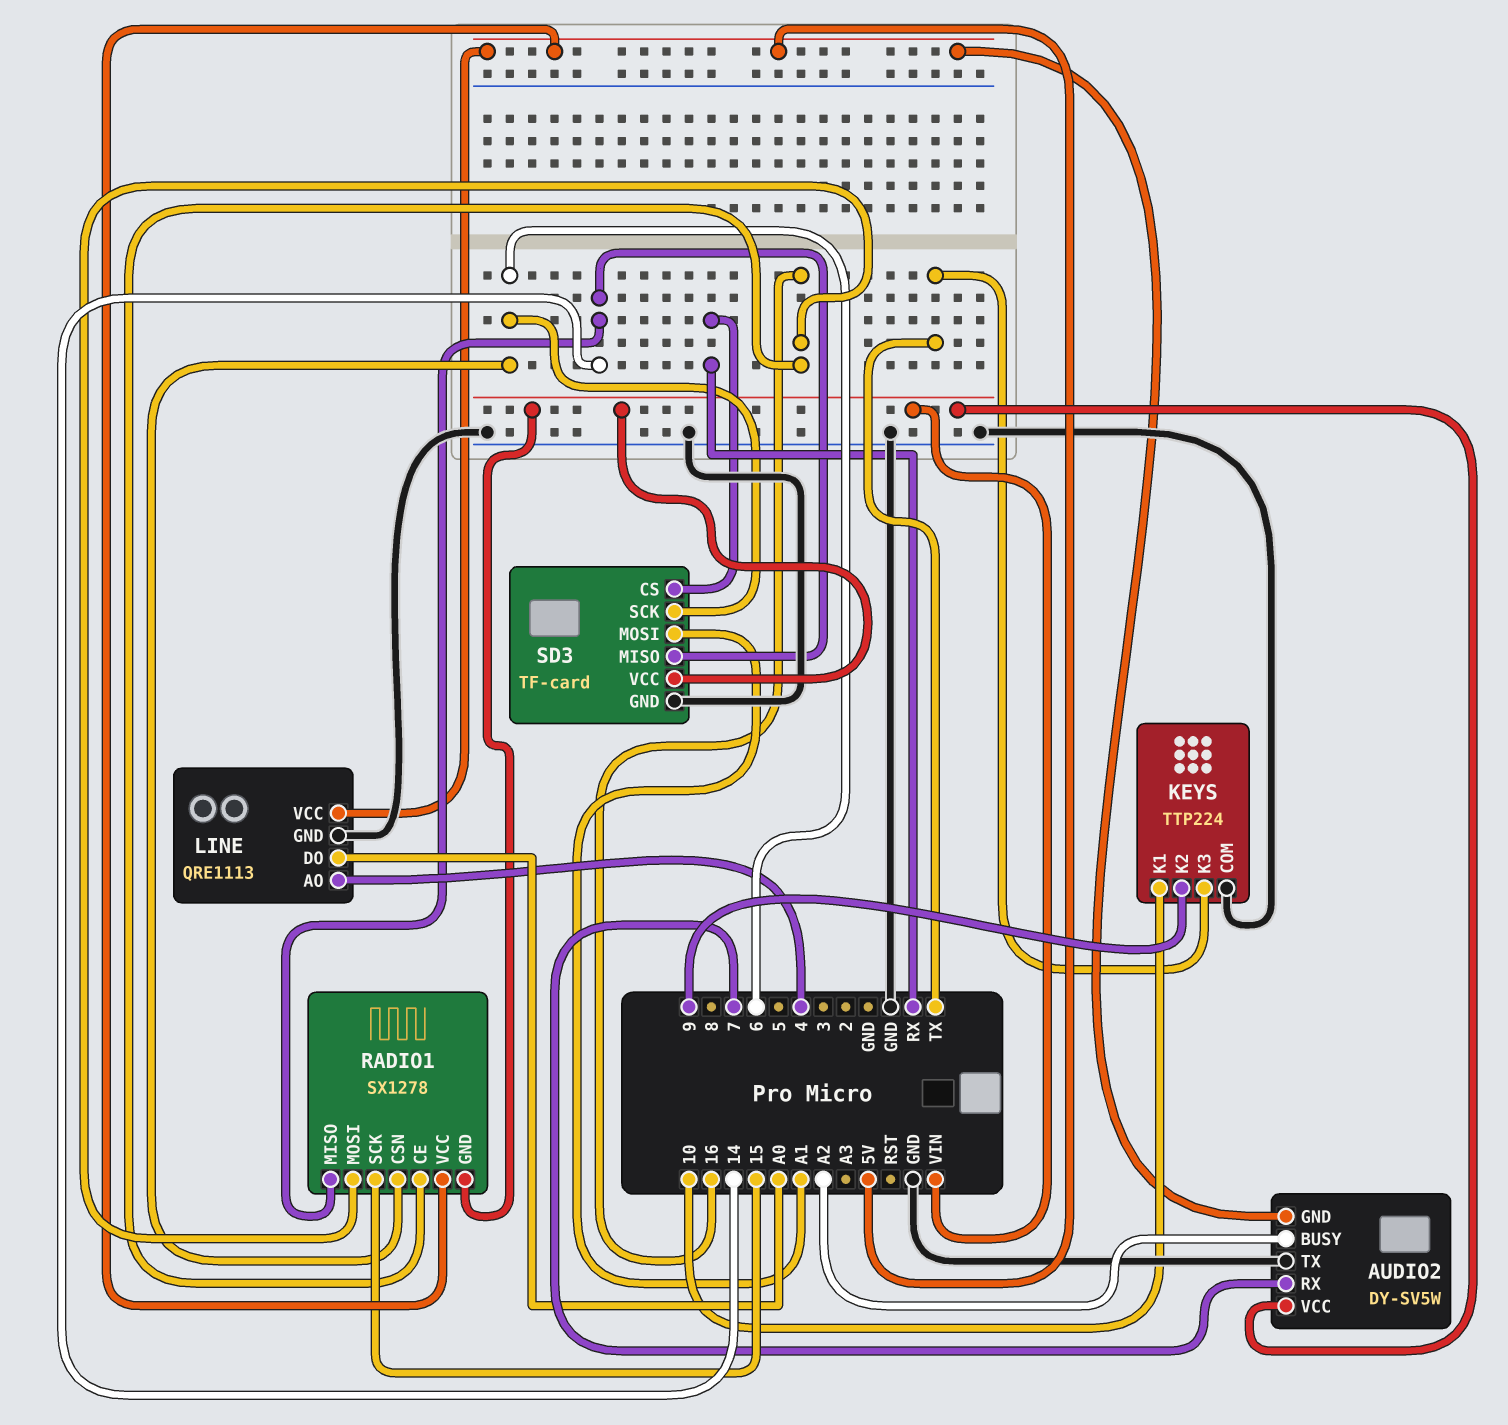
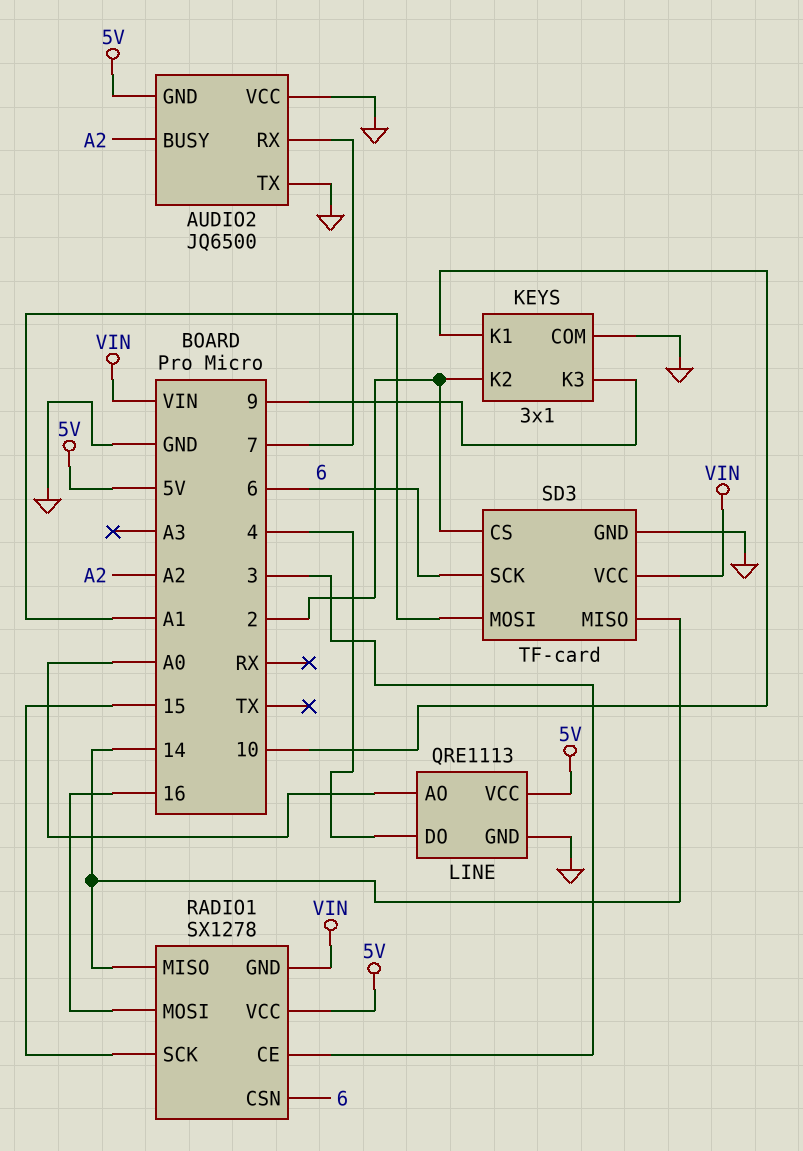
AUDIO2: DY-SV5W -> JQ6500
AUDIO2 pin VCC: VIN -> GND
KEYS: TTP224 -> 3x1
KEYS pin K2: 9 -> 2
KEYS pin K3: TX -> 9
LINE pin AO: 4 -> A0
LINE pin DO: A0 -> 4
RADIO1 pin CE: 16 -> 3
SD3 pin CS: RX -> 2

